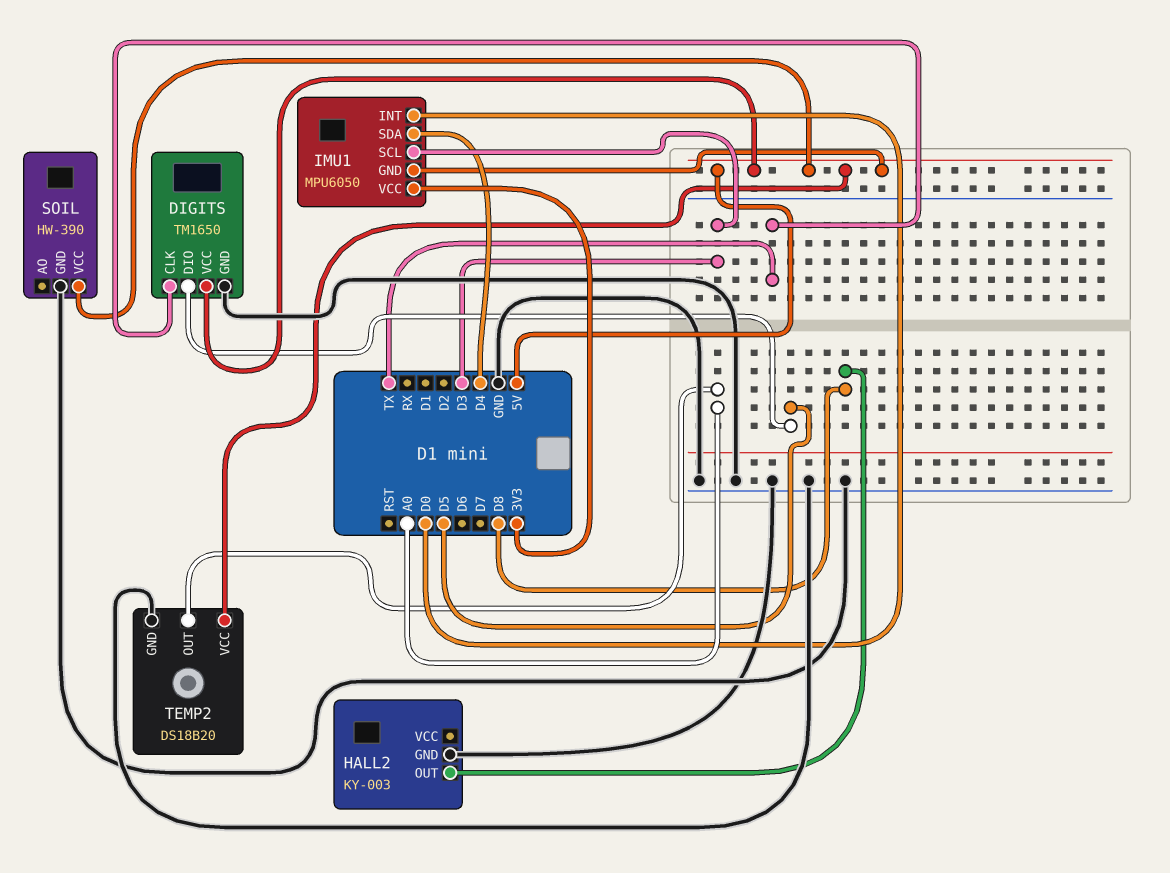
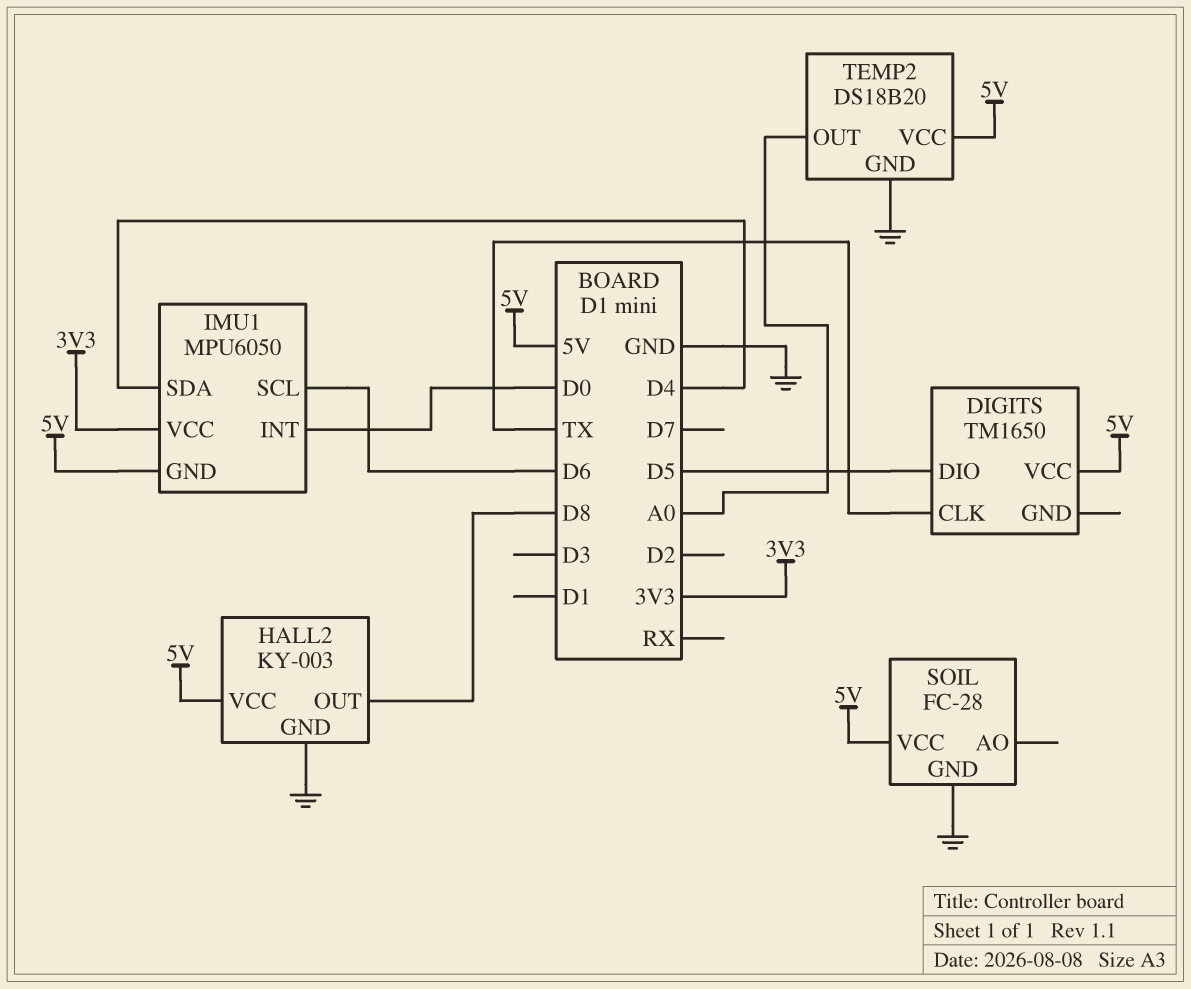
DIGITS pin GND: GND -> none
HALL2 pin VCC: none -> 5V
IMU1 pin SCL: D3 -> D6
SOIL: HW-390 -> FC-28

